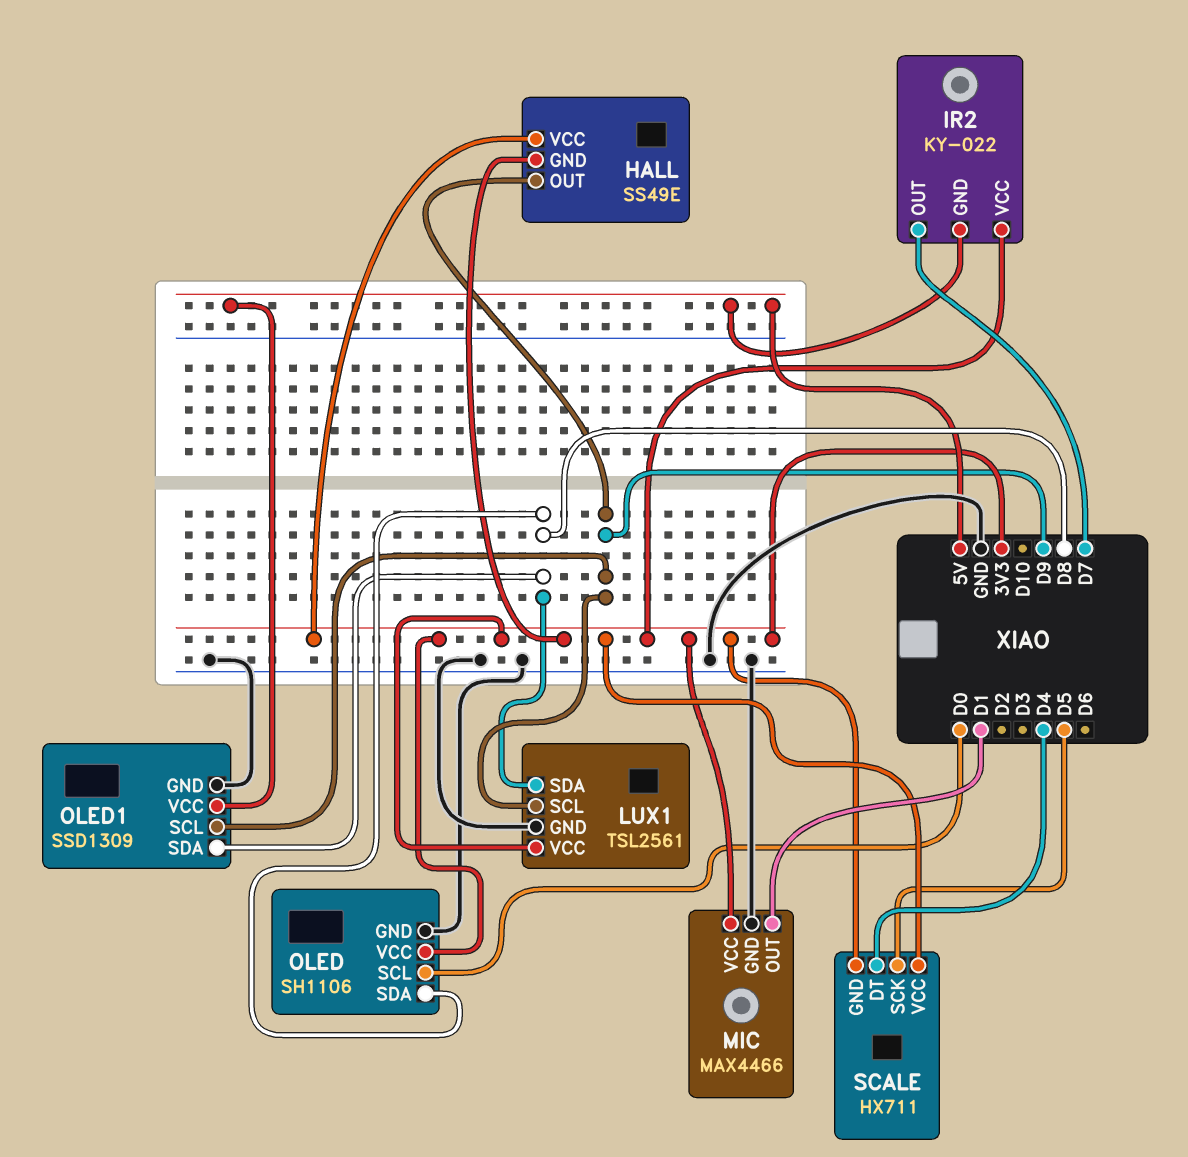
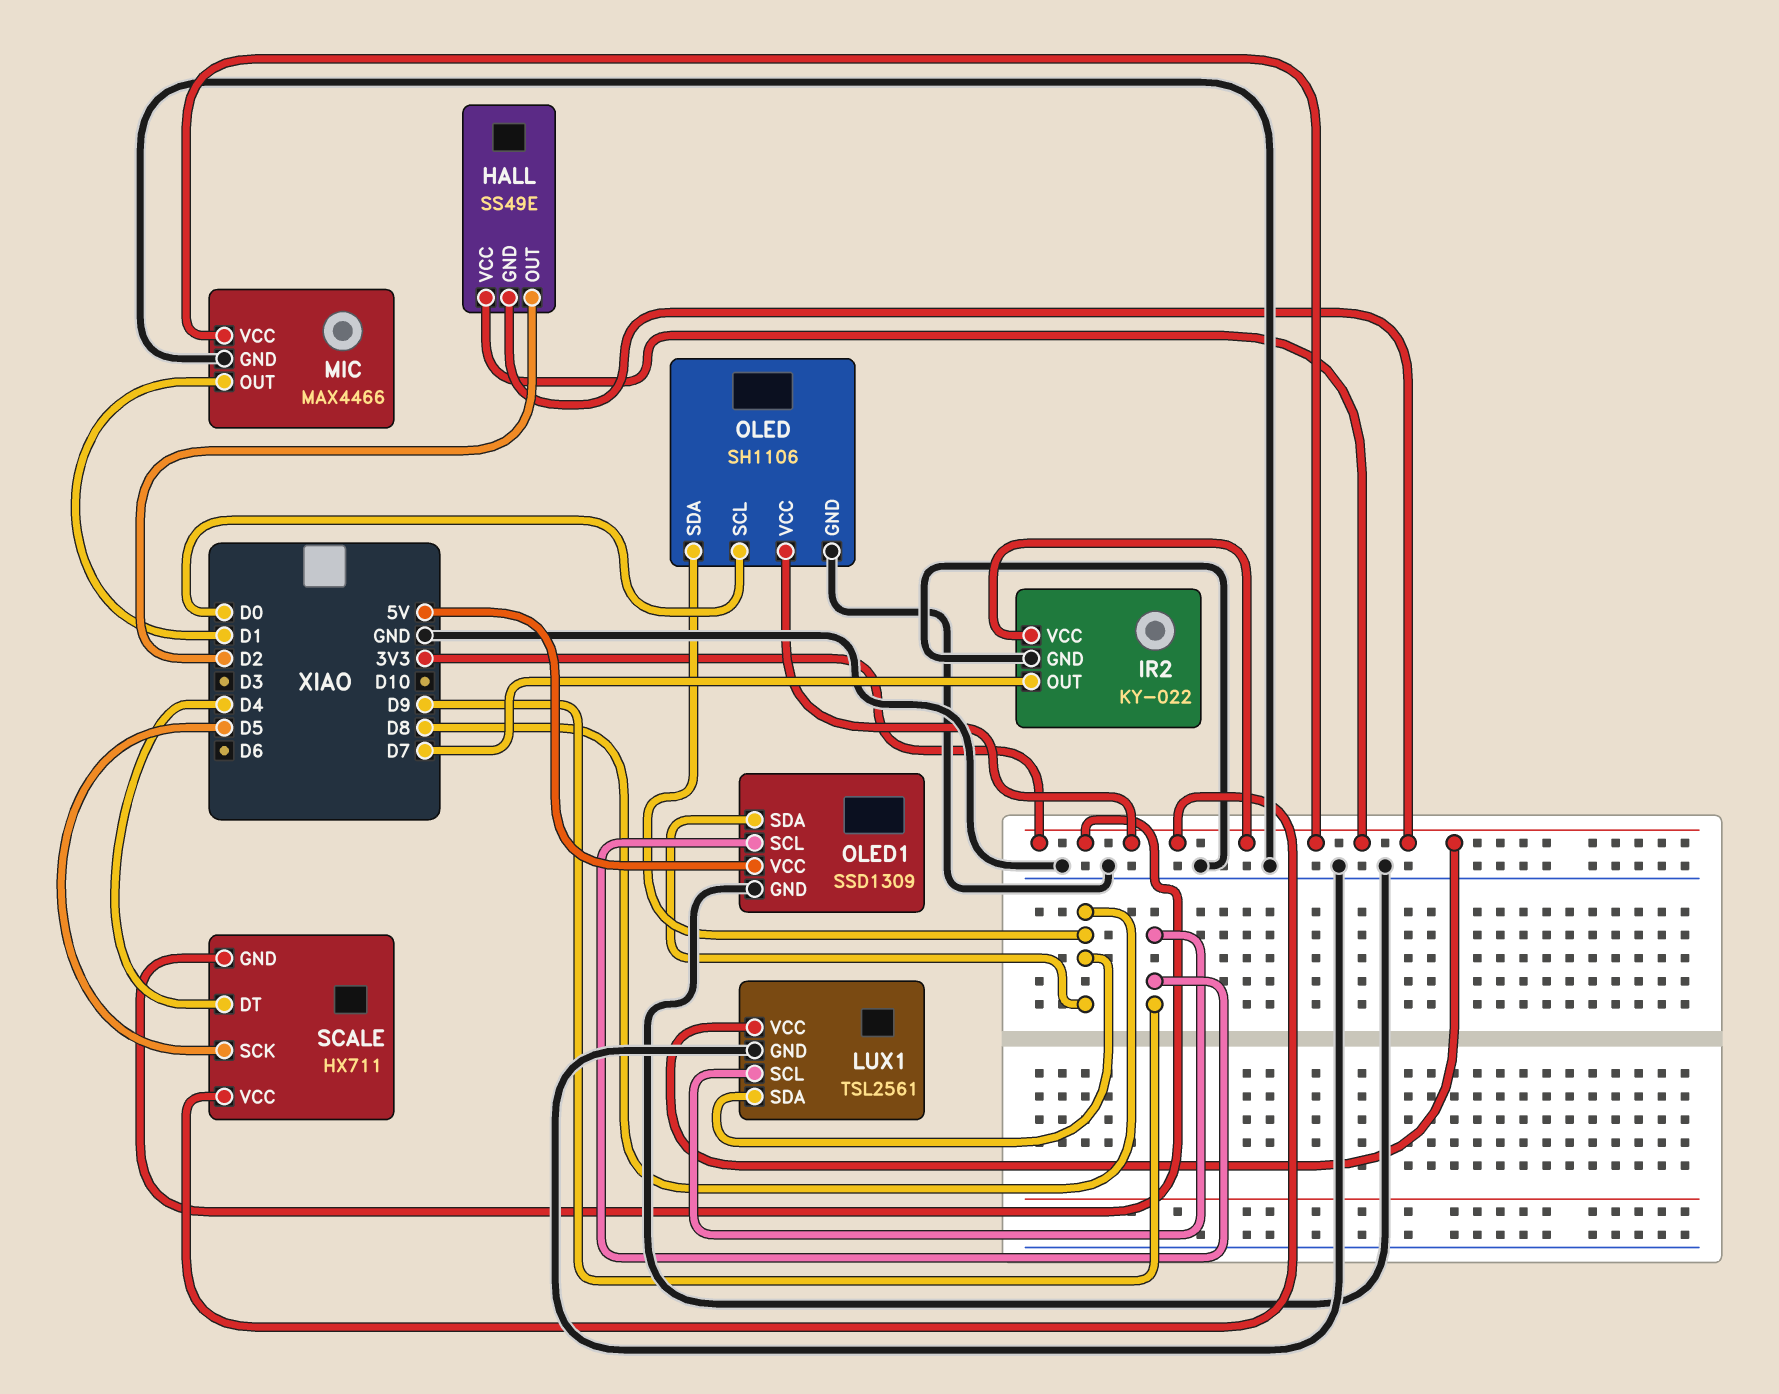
HALL pin OUT: D9 -> D2
IR2 pin GND: 5V -> GND

